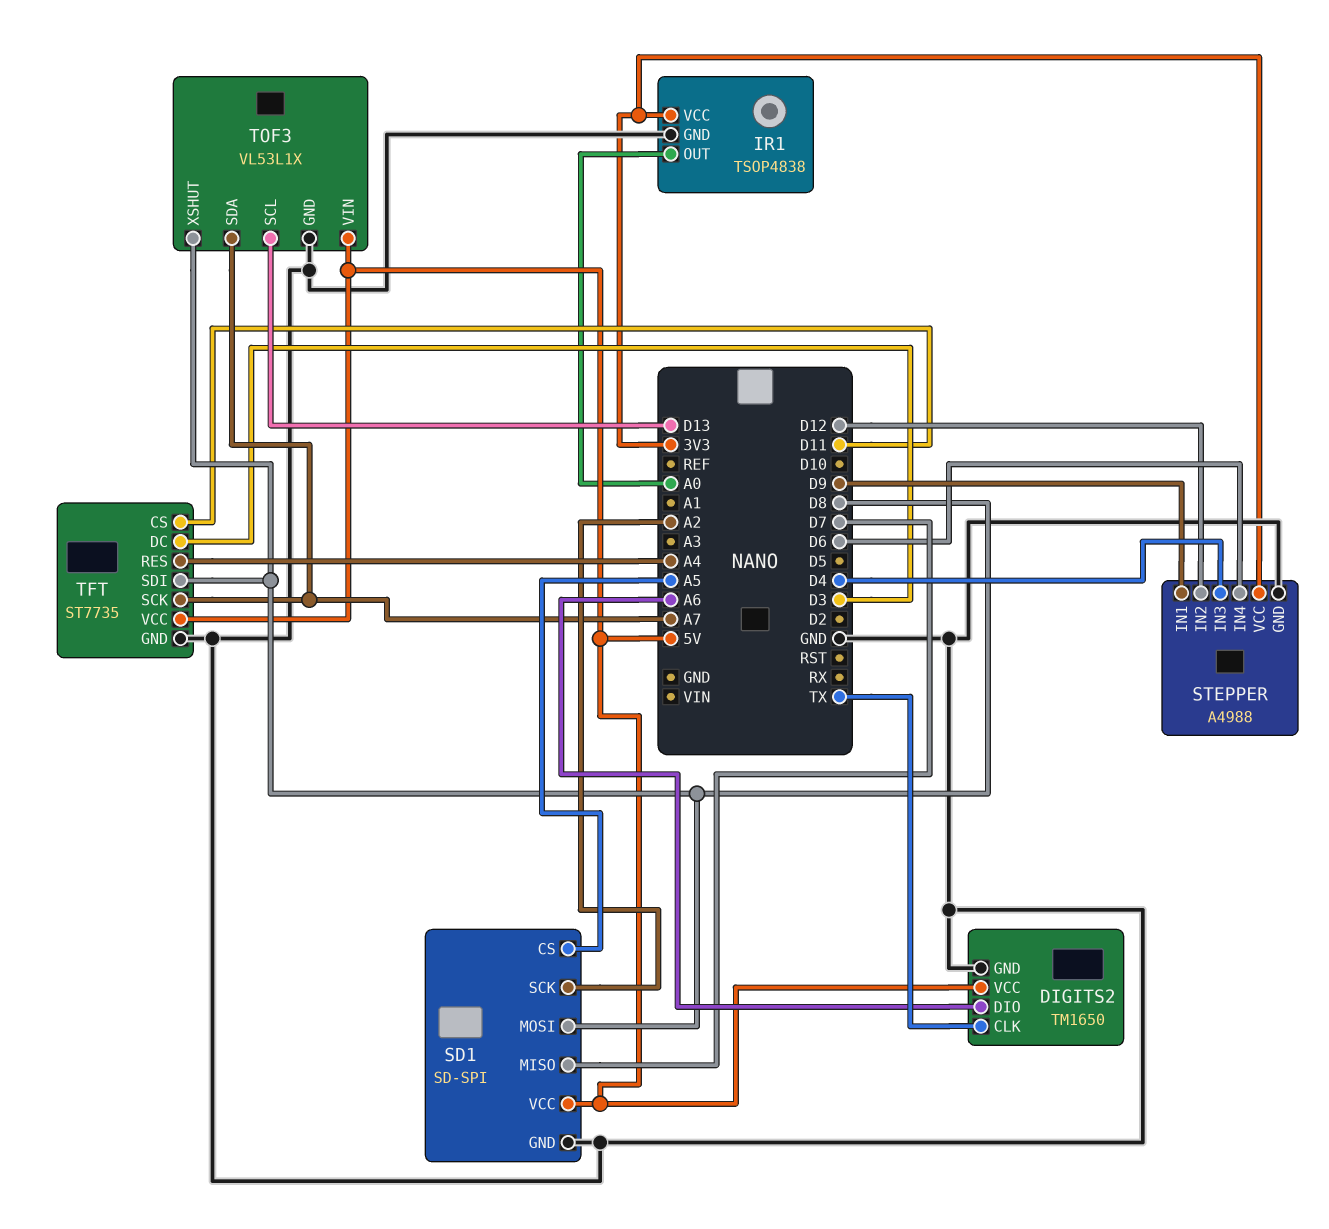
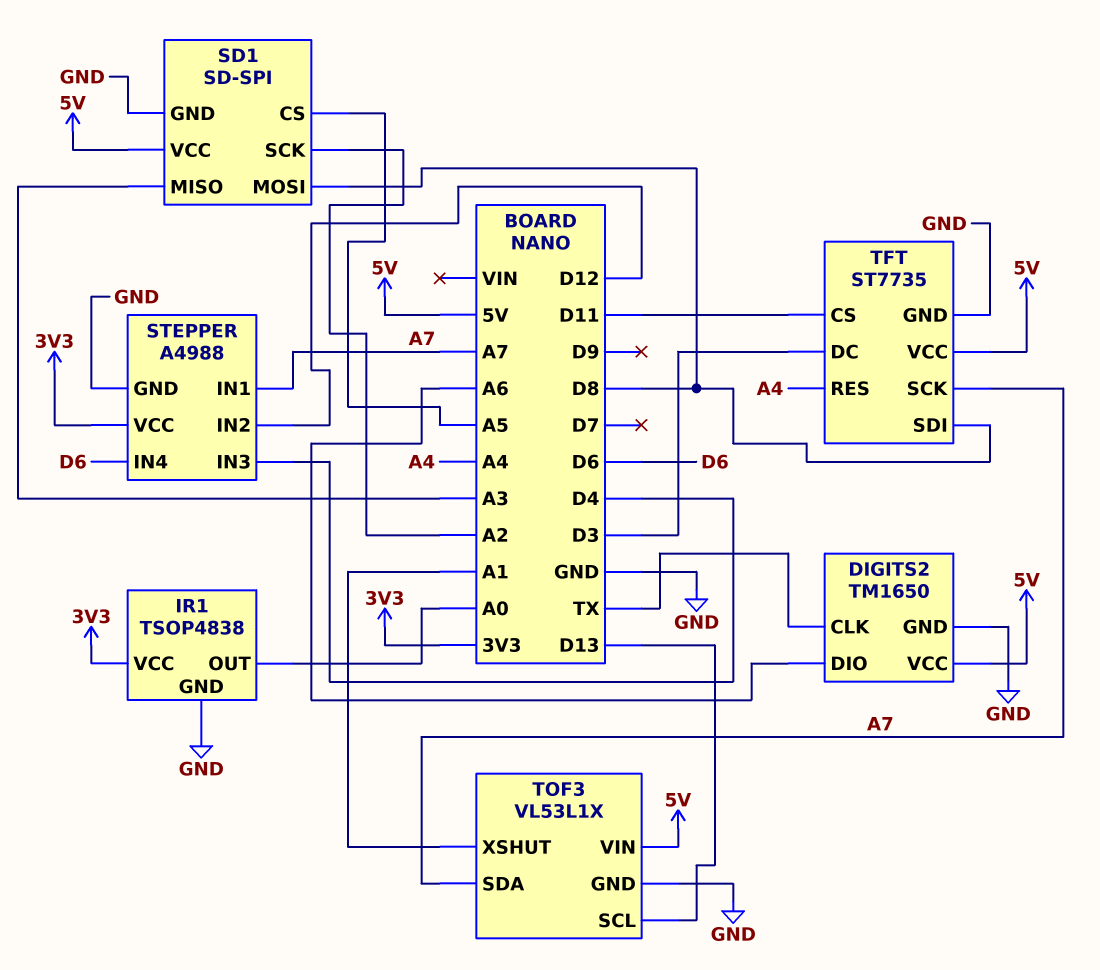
SD1 pin MISO: D7 -> A3
STEPPER pin IN1: D9 -> A7
TOF3 pin XSHUT: D8 -> A1

